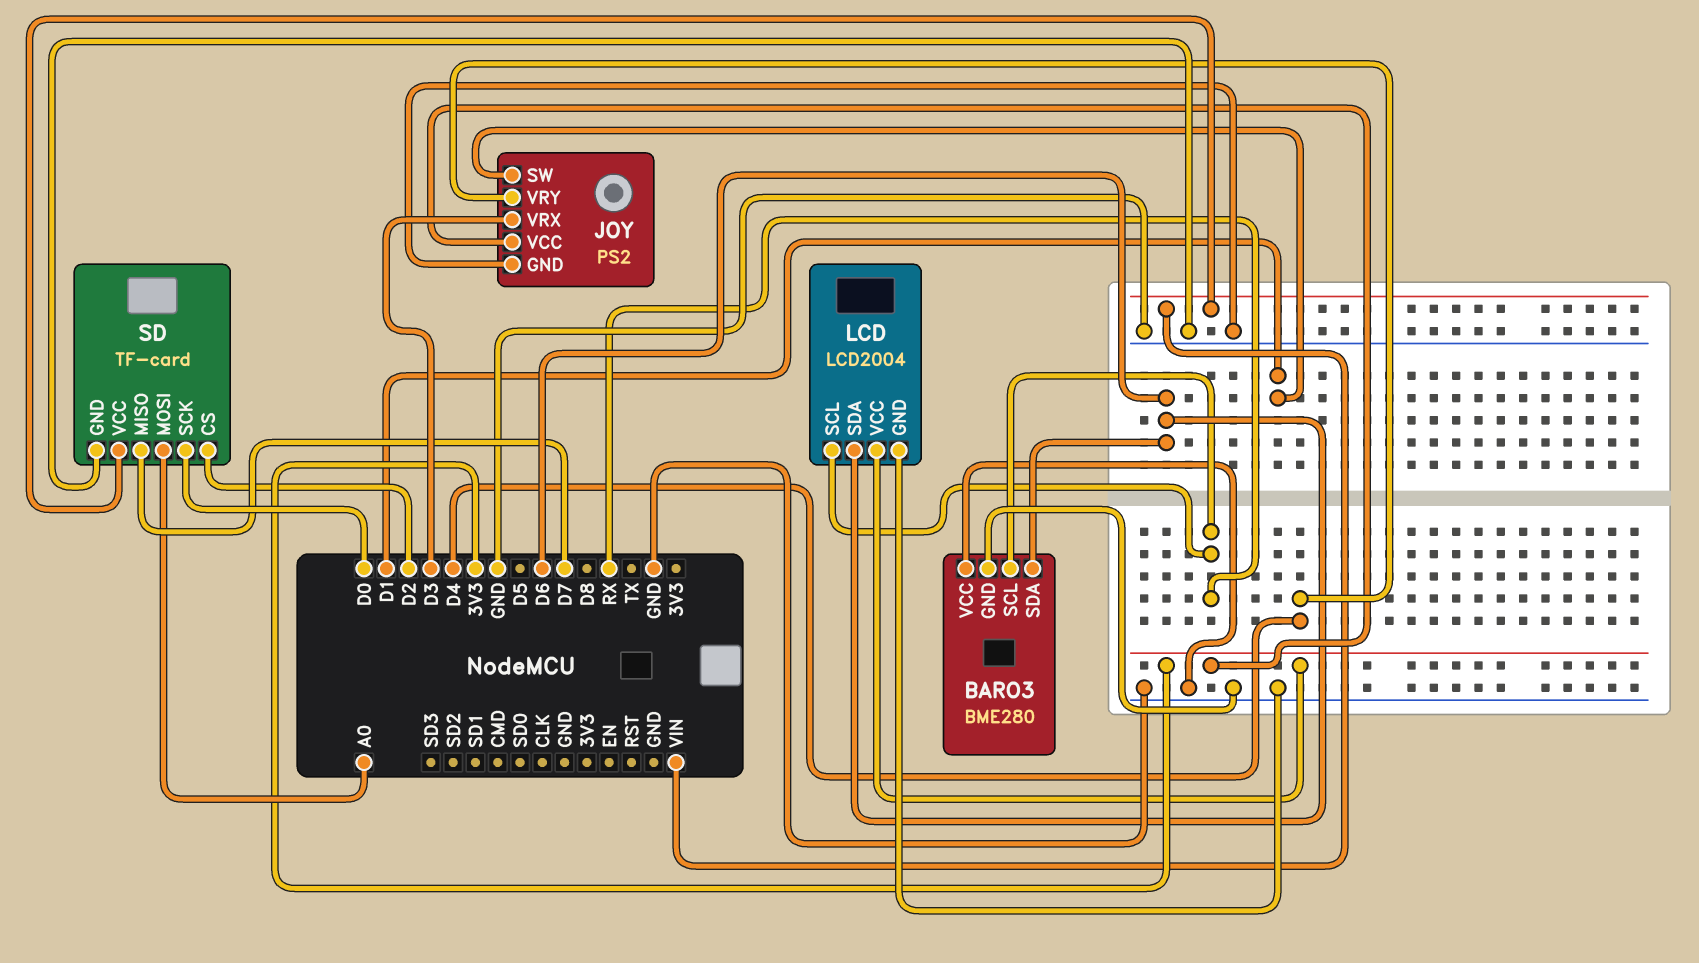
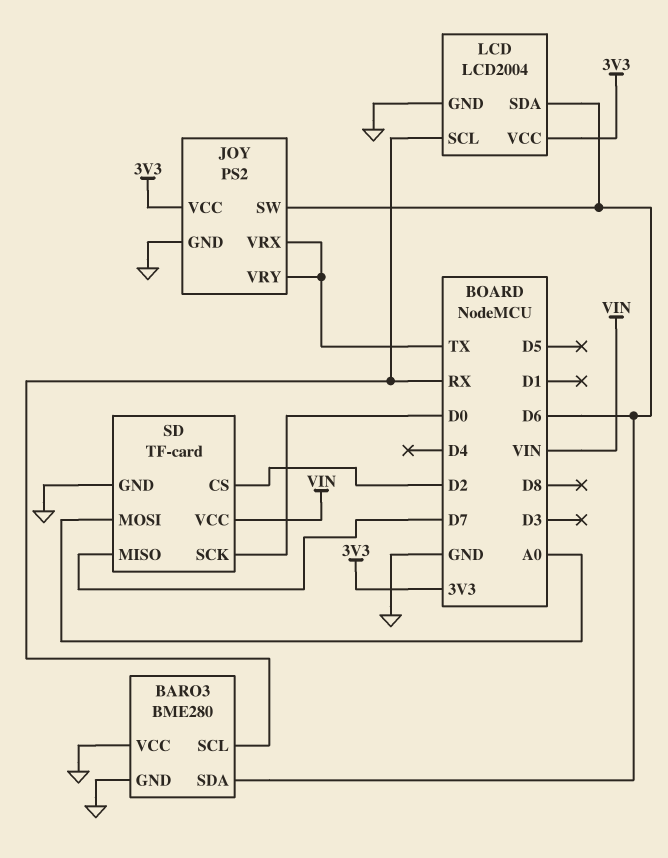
JOY pin SW: D1 -> D6
JOY pin VRX: D3 -> TX
JOY pin VRY: D4 -> TX

